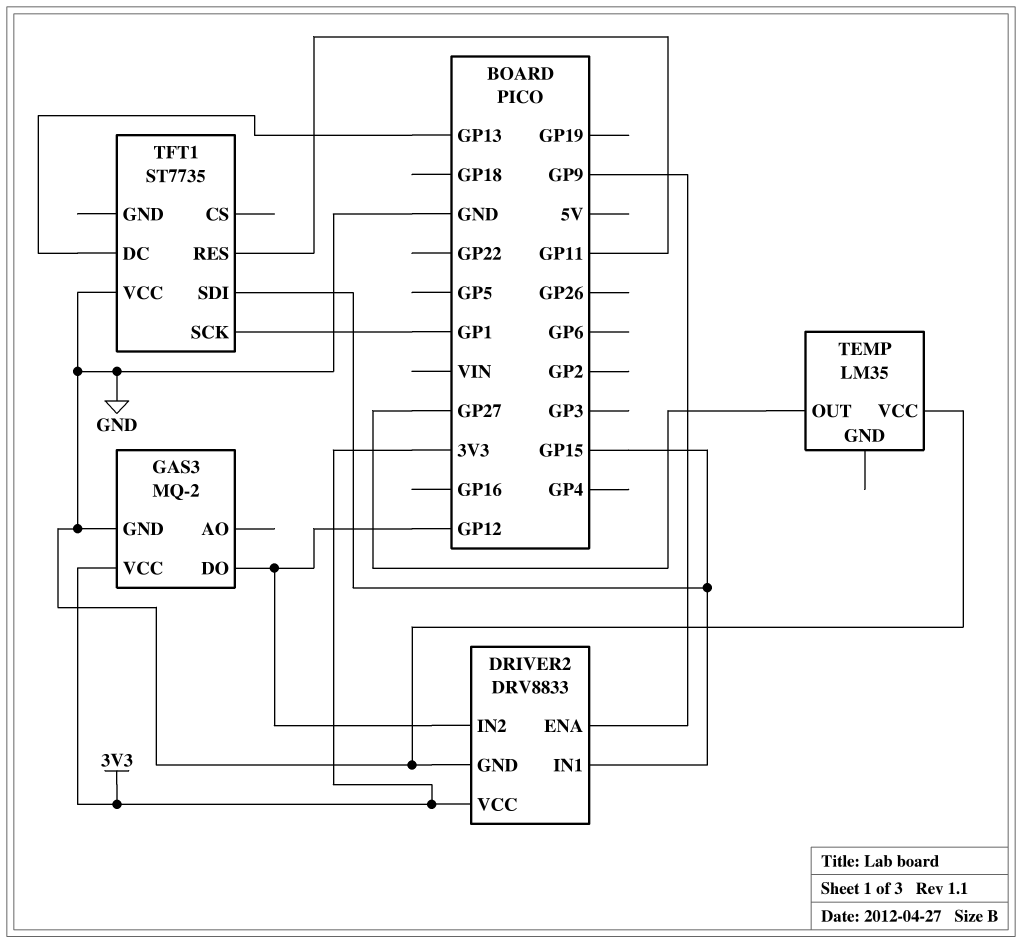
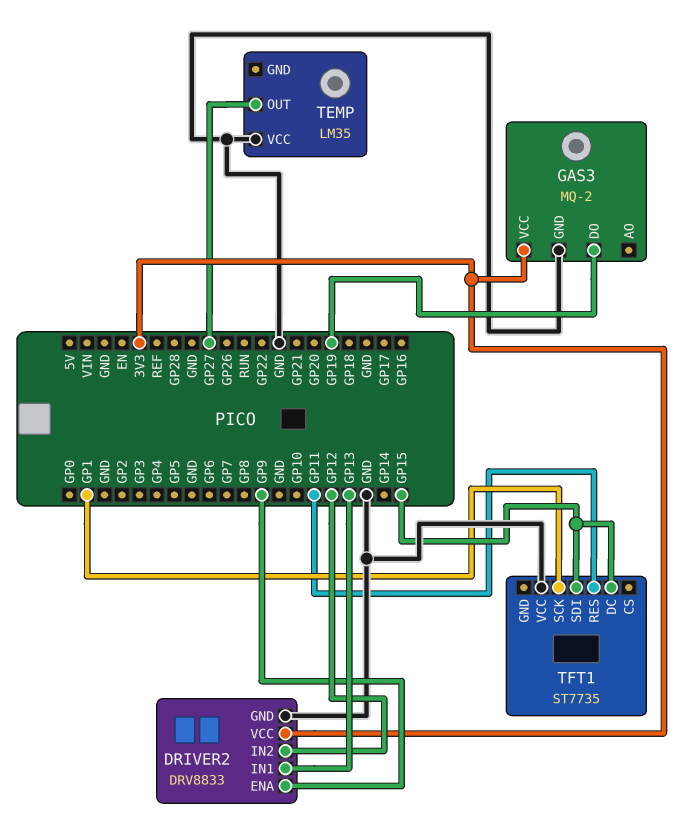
DRIVER2 pin IN1: GP15 -> GP13
GAS3 pin DO: GP12 -> GP19
TFT1 pin DC: GP13 -> GP15

